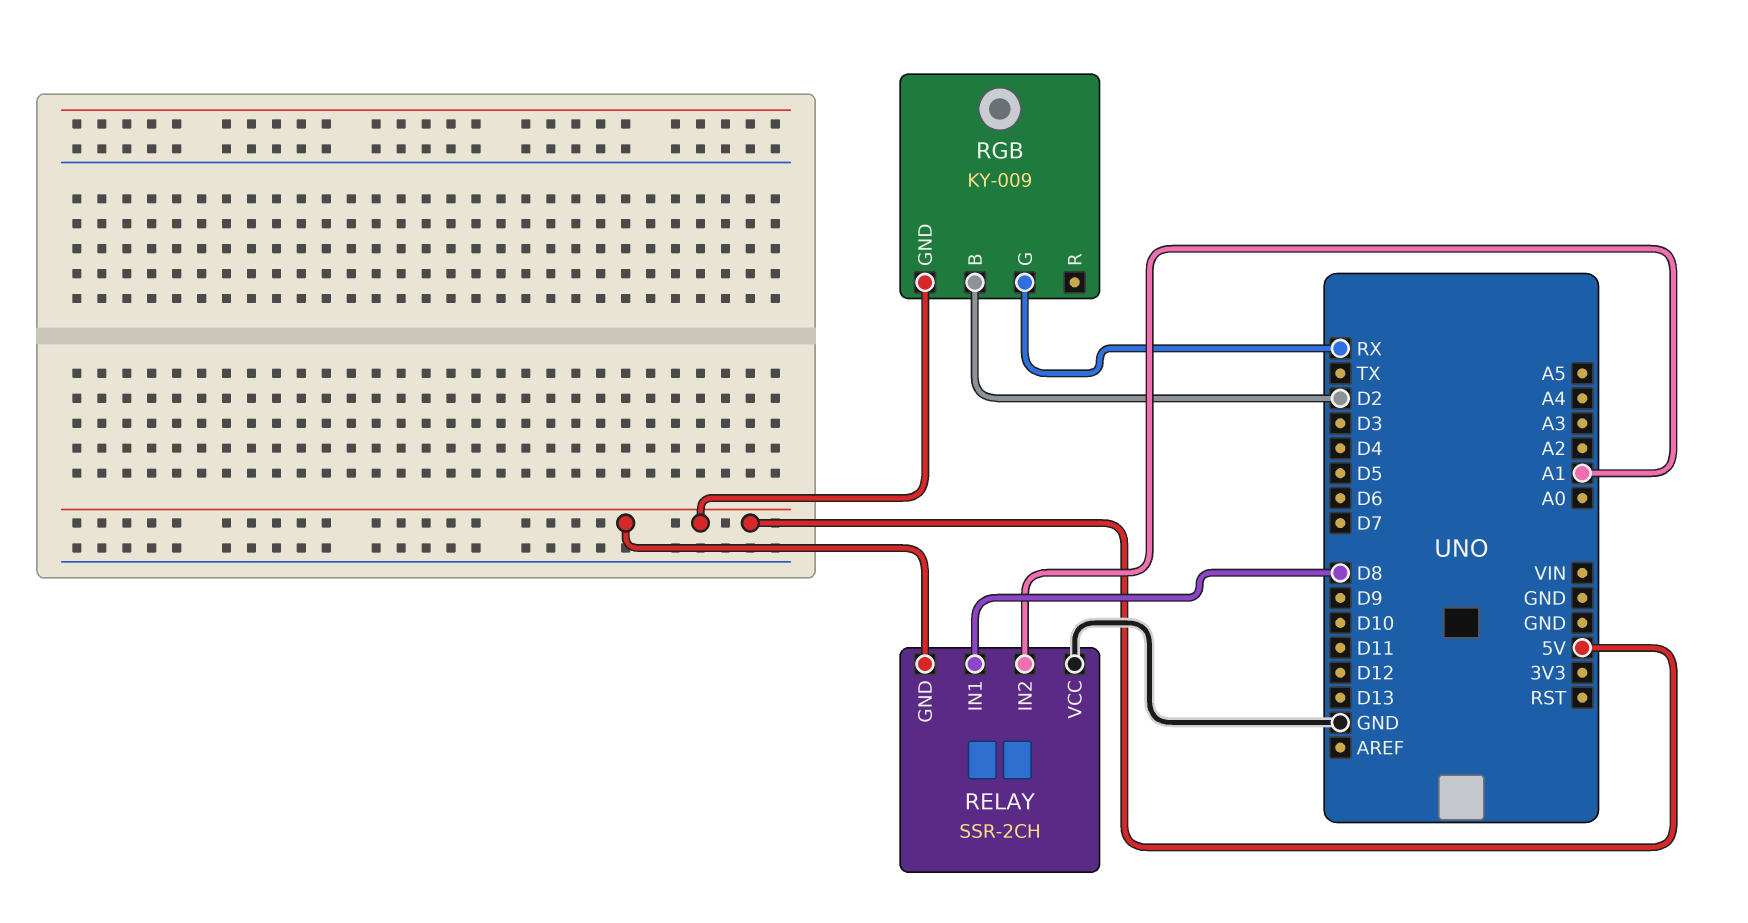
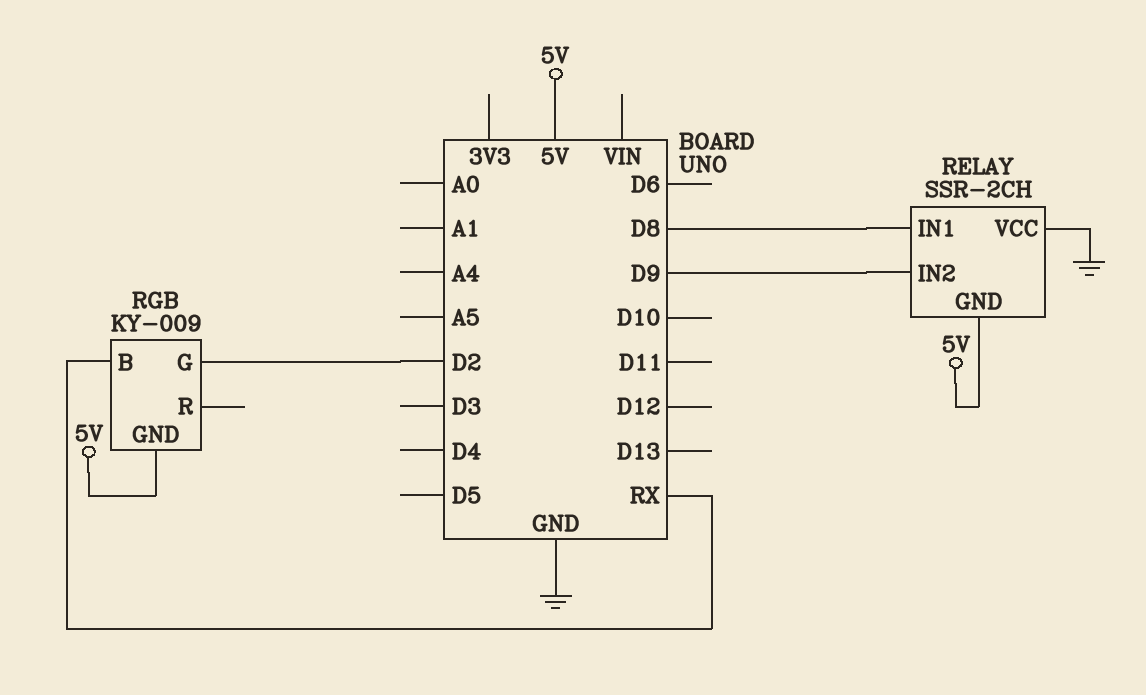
RELAY pin IN2: A1 -> D9
RGB pin B: D2 -> RX
RGB pin G: RX -> D2

